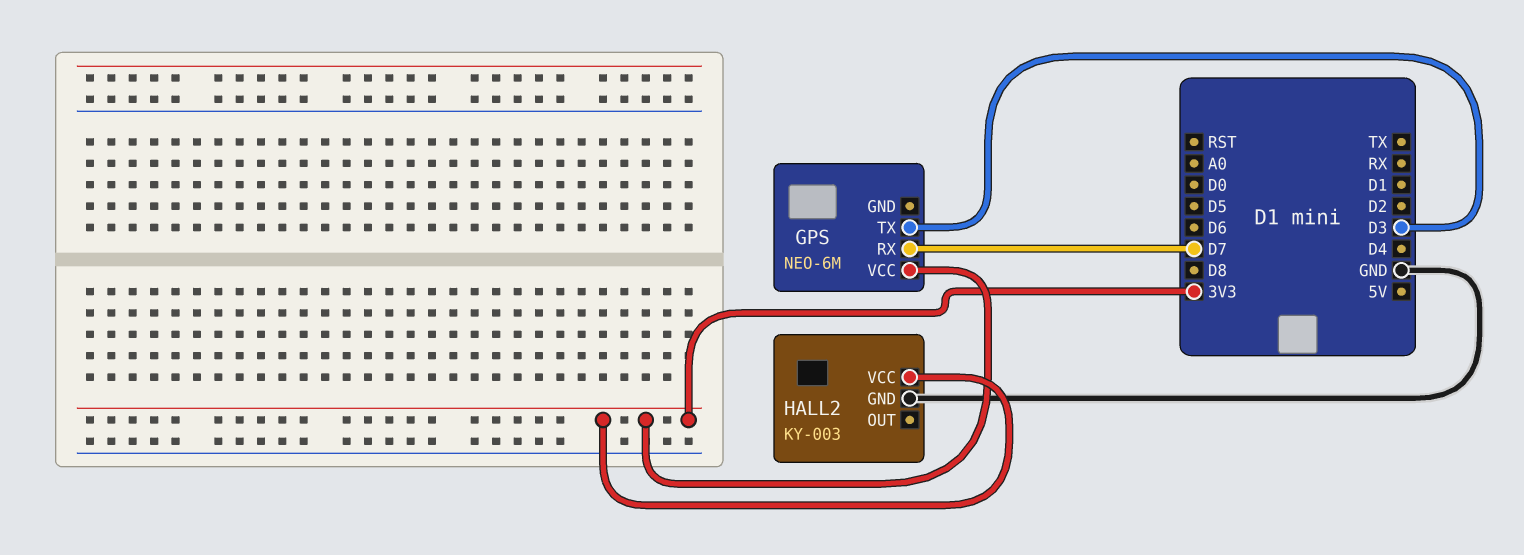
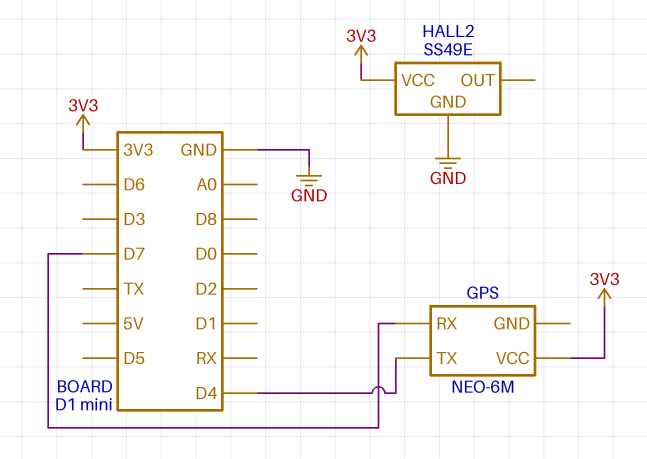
GPS pin TX: D3 -> D4
HALL2: KY-003 -> SS49E

